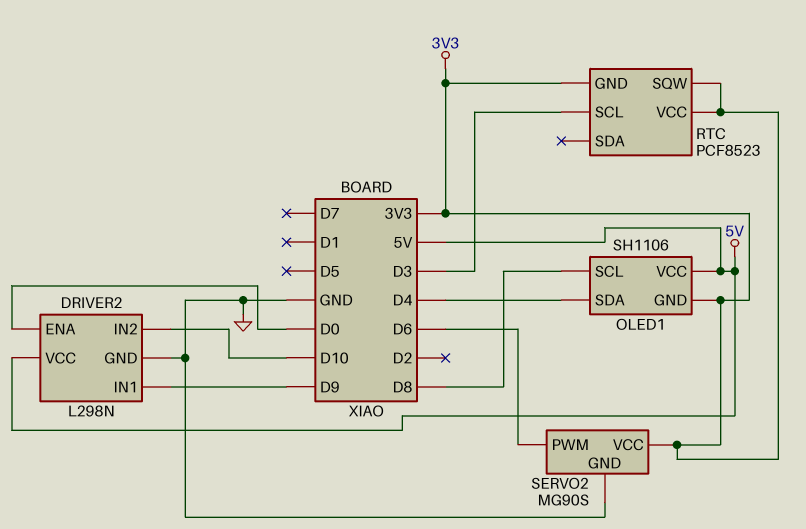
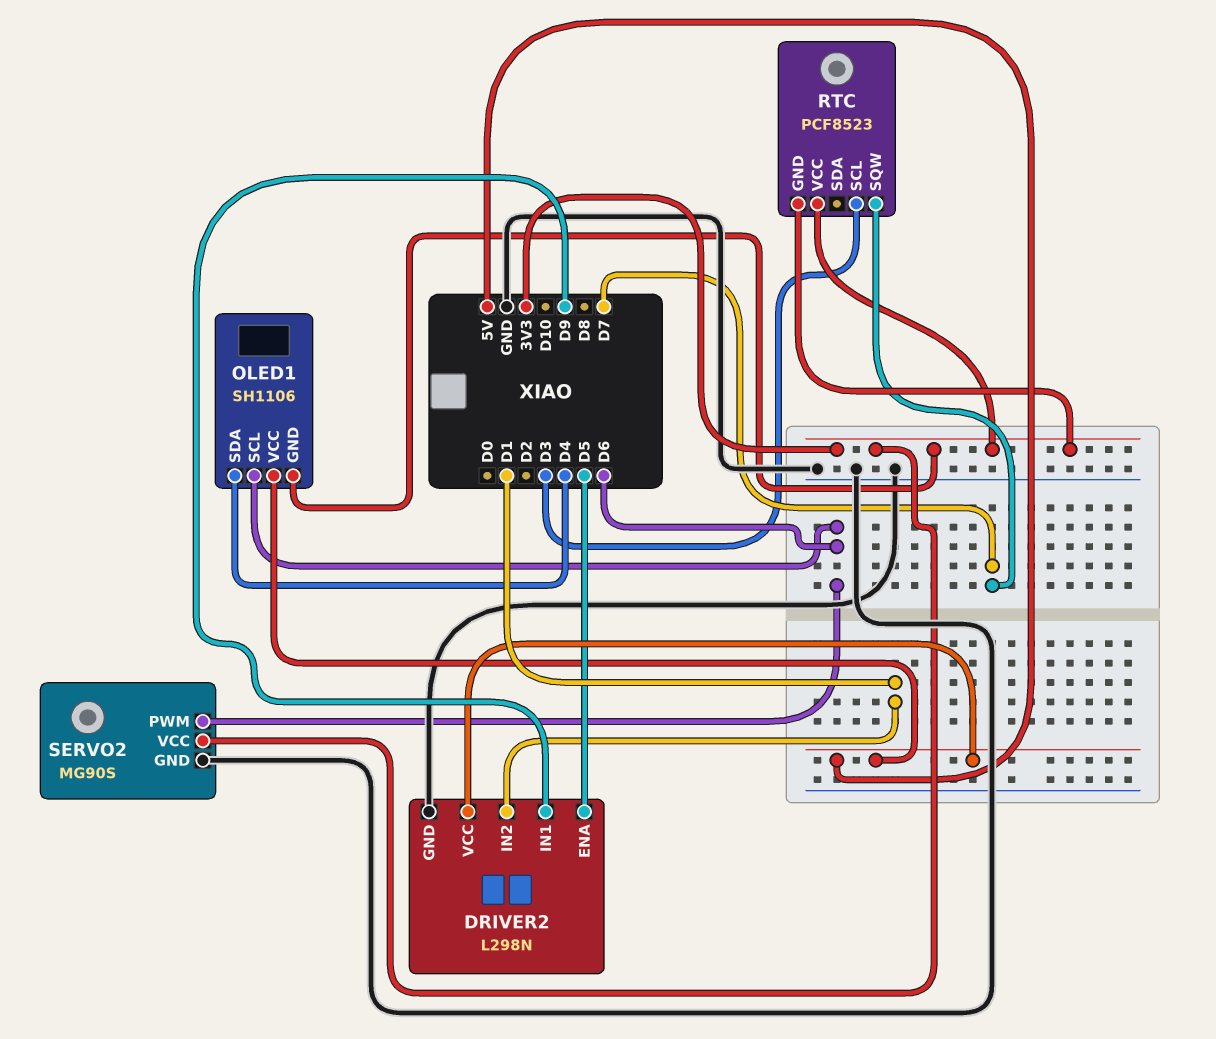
DRIVER2 pin ENA: D0 -> D5
DRIVER2 pin IN2: D10 -> D1
OLED1 pin SCL: D8 -> D6
RTC pin SQW: 3V3 -> D7

